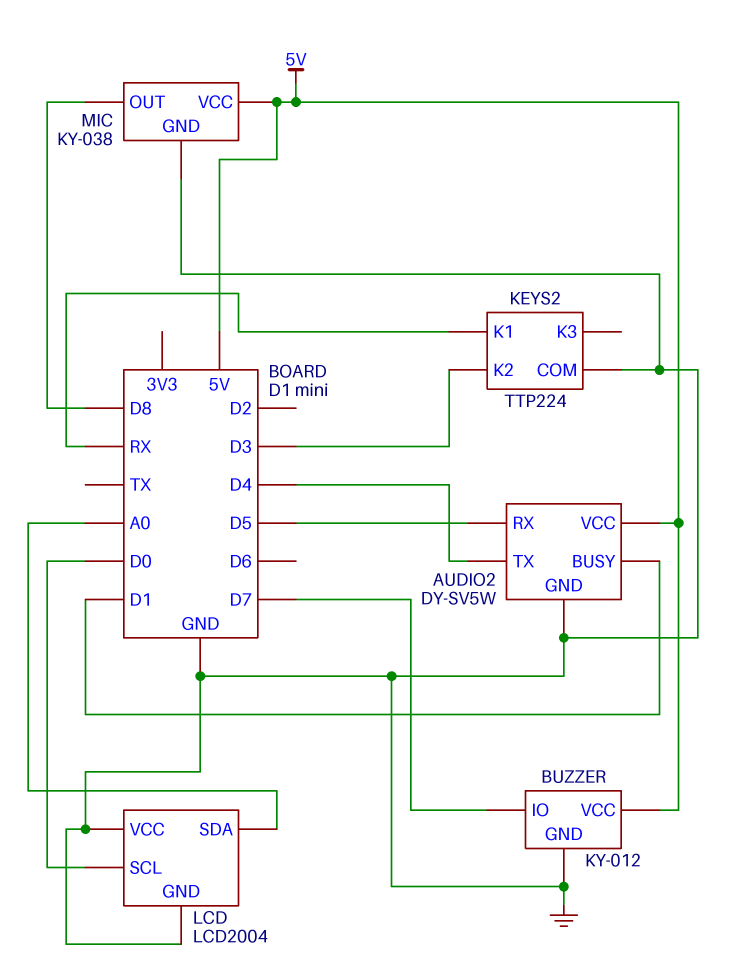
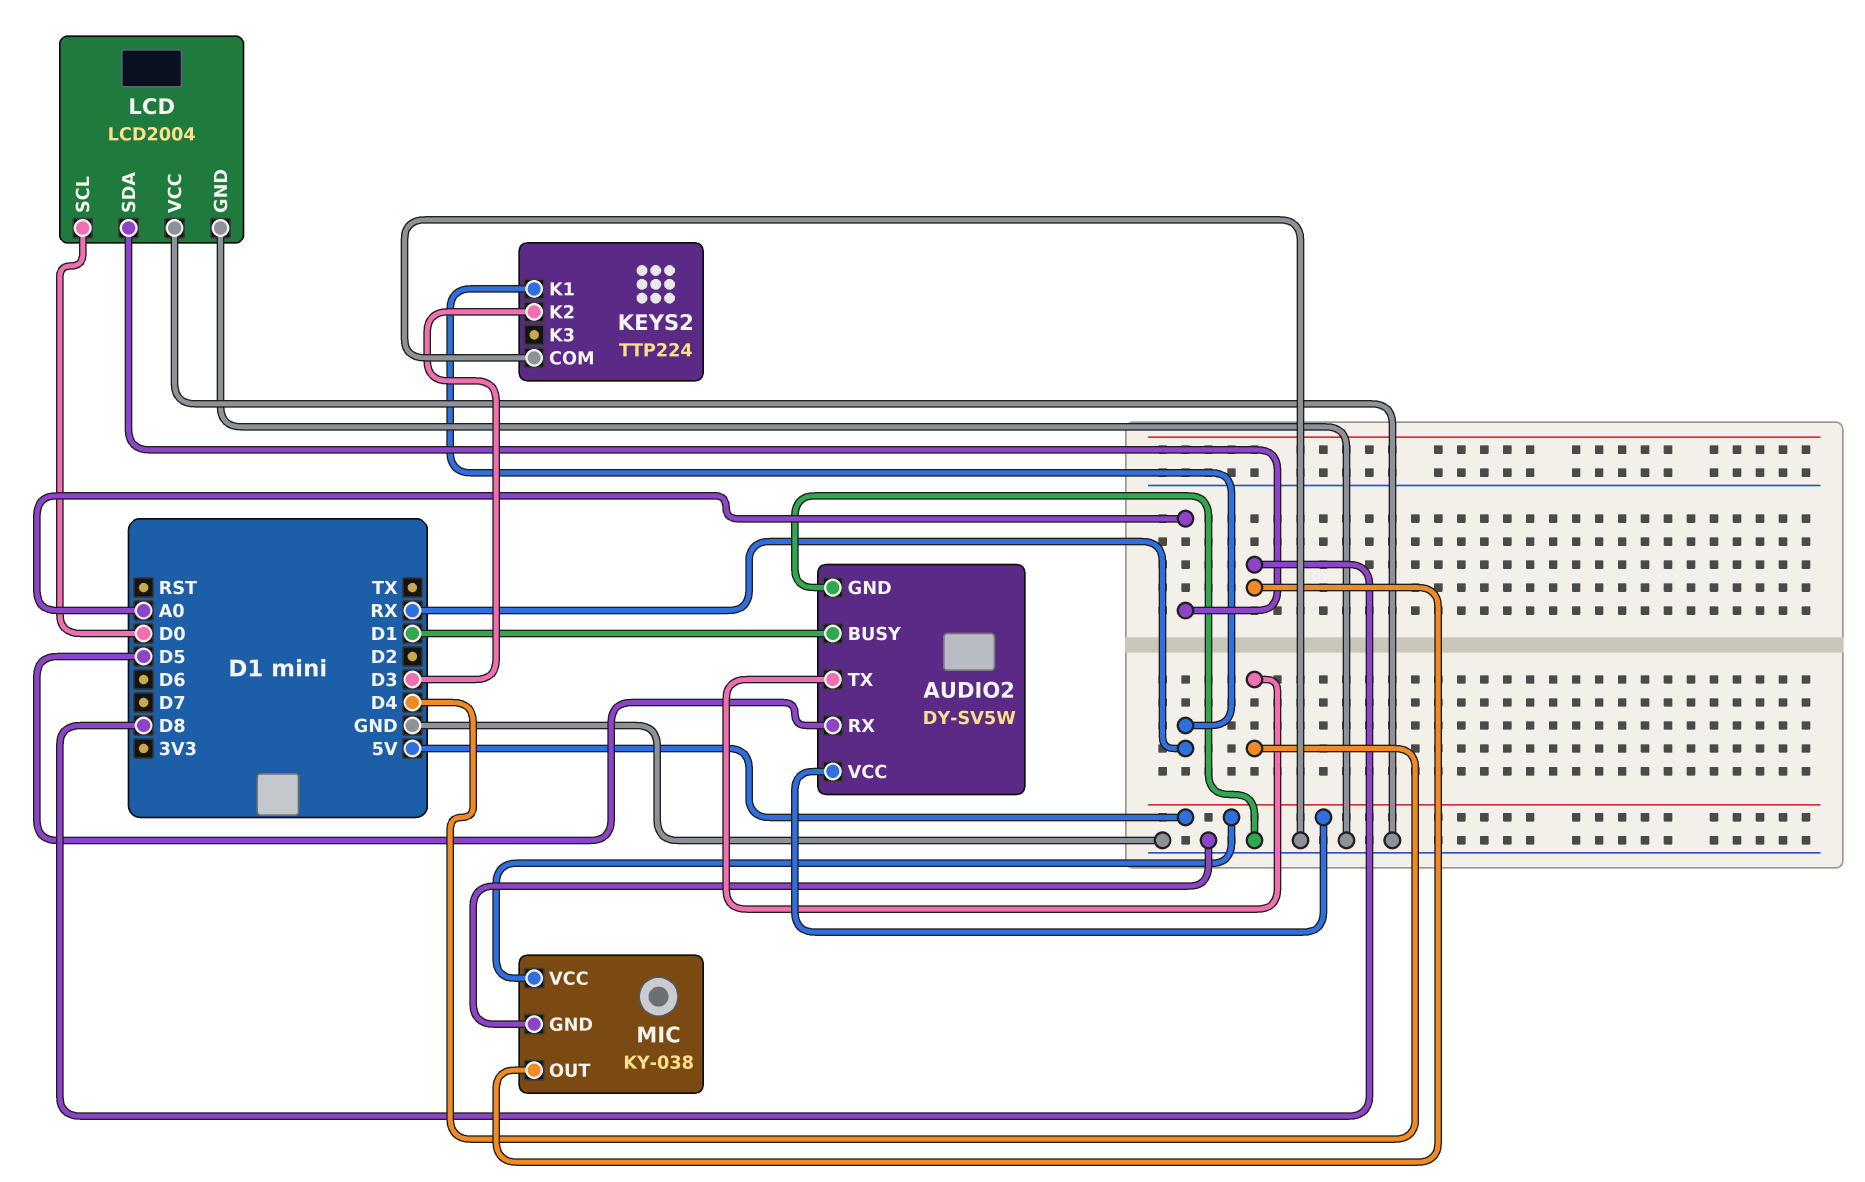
BUZZER: KY-012 -> none
BUZZER pin GND: GND -> none
BUZZER pin IO: D7 -> none
BUZZER pin VCC: 5V -> none

